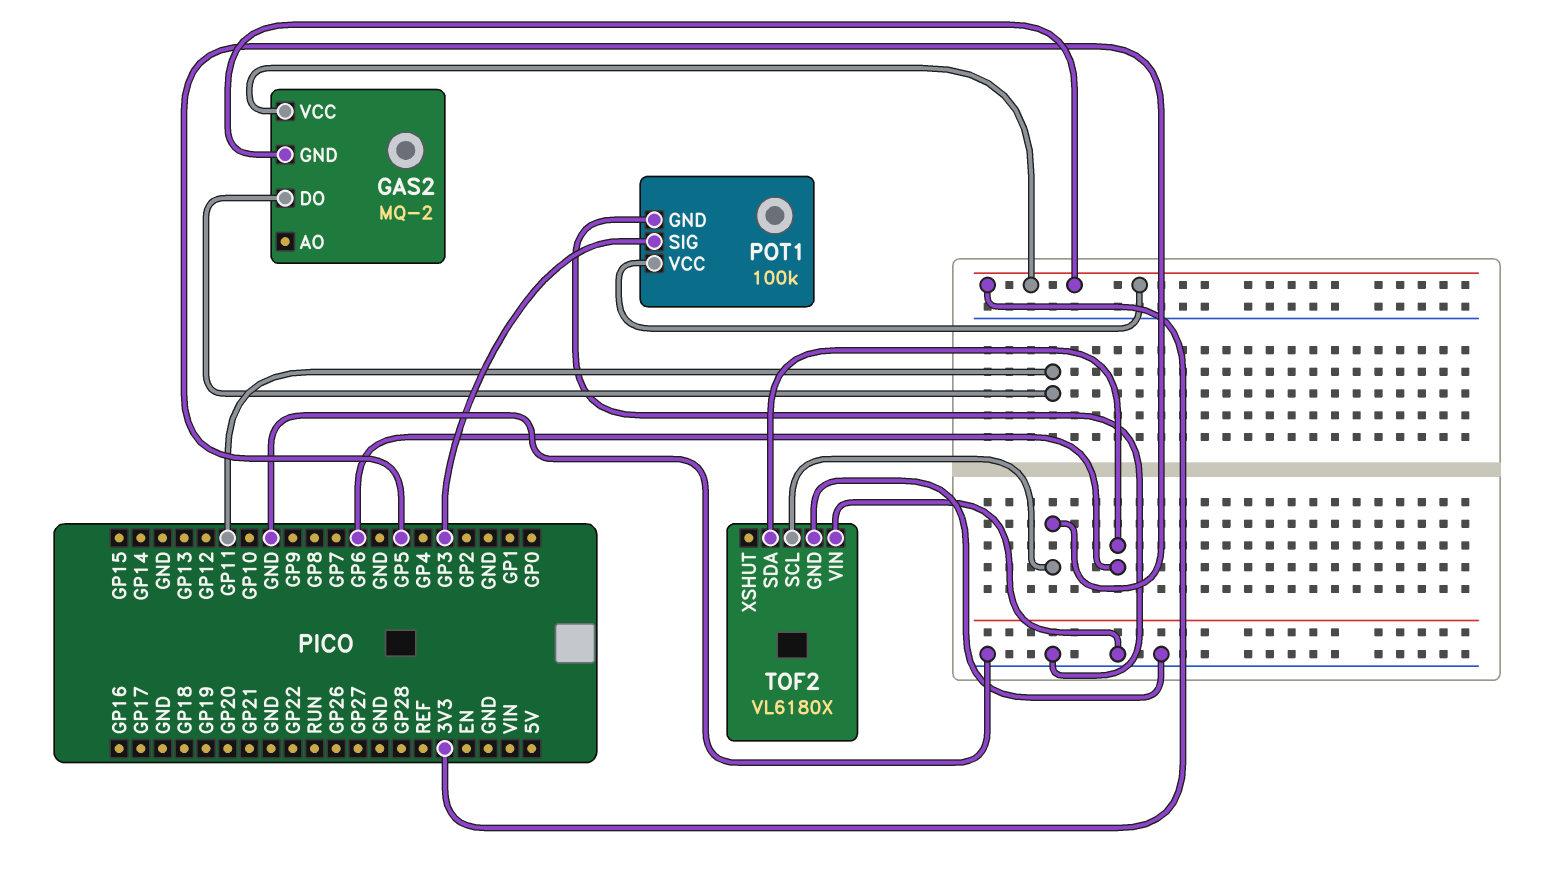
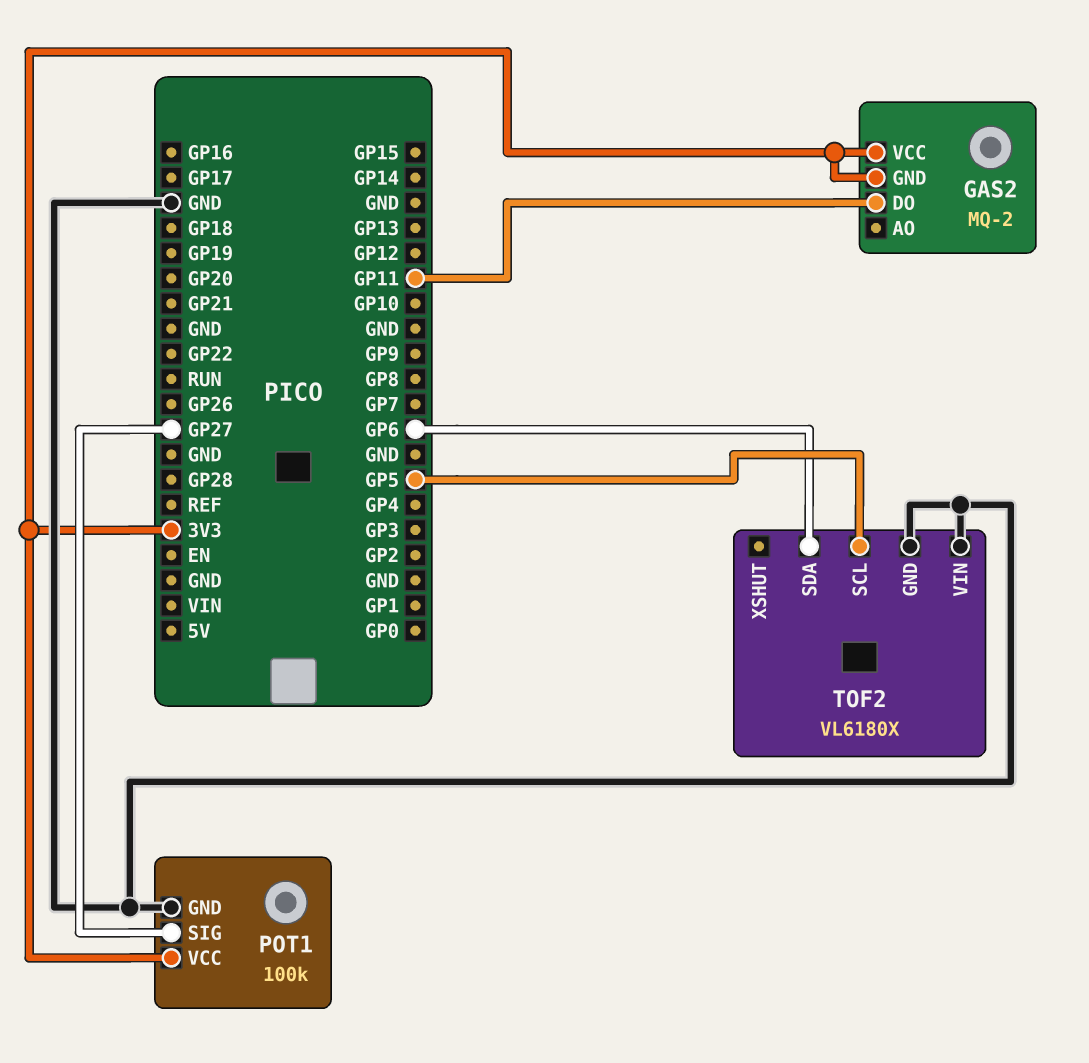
POT1 pin SIG: GP3 -> GP27

